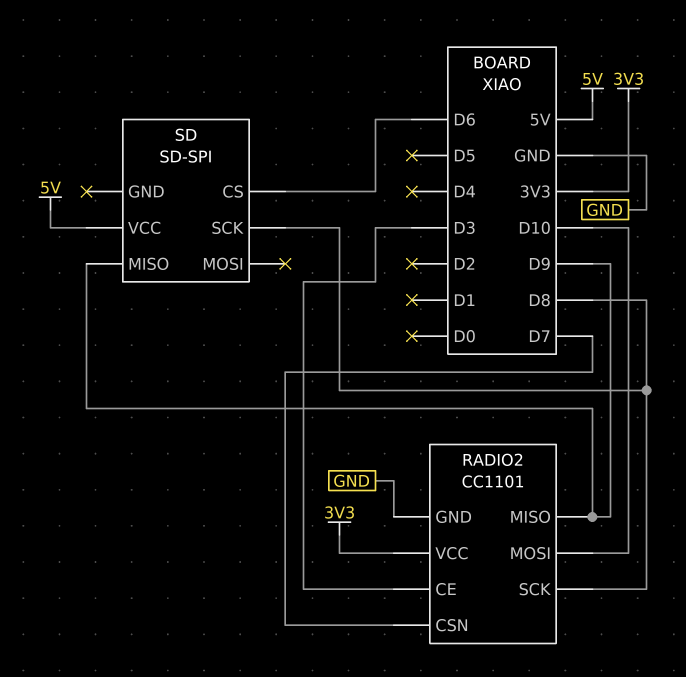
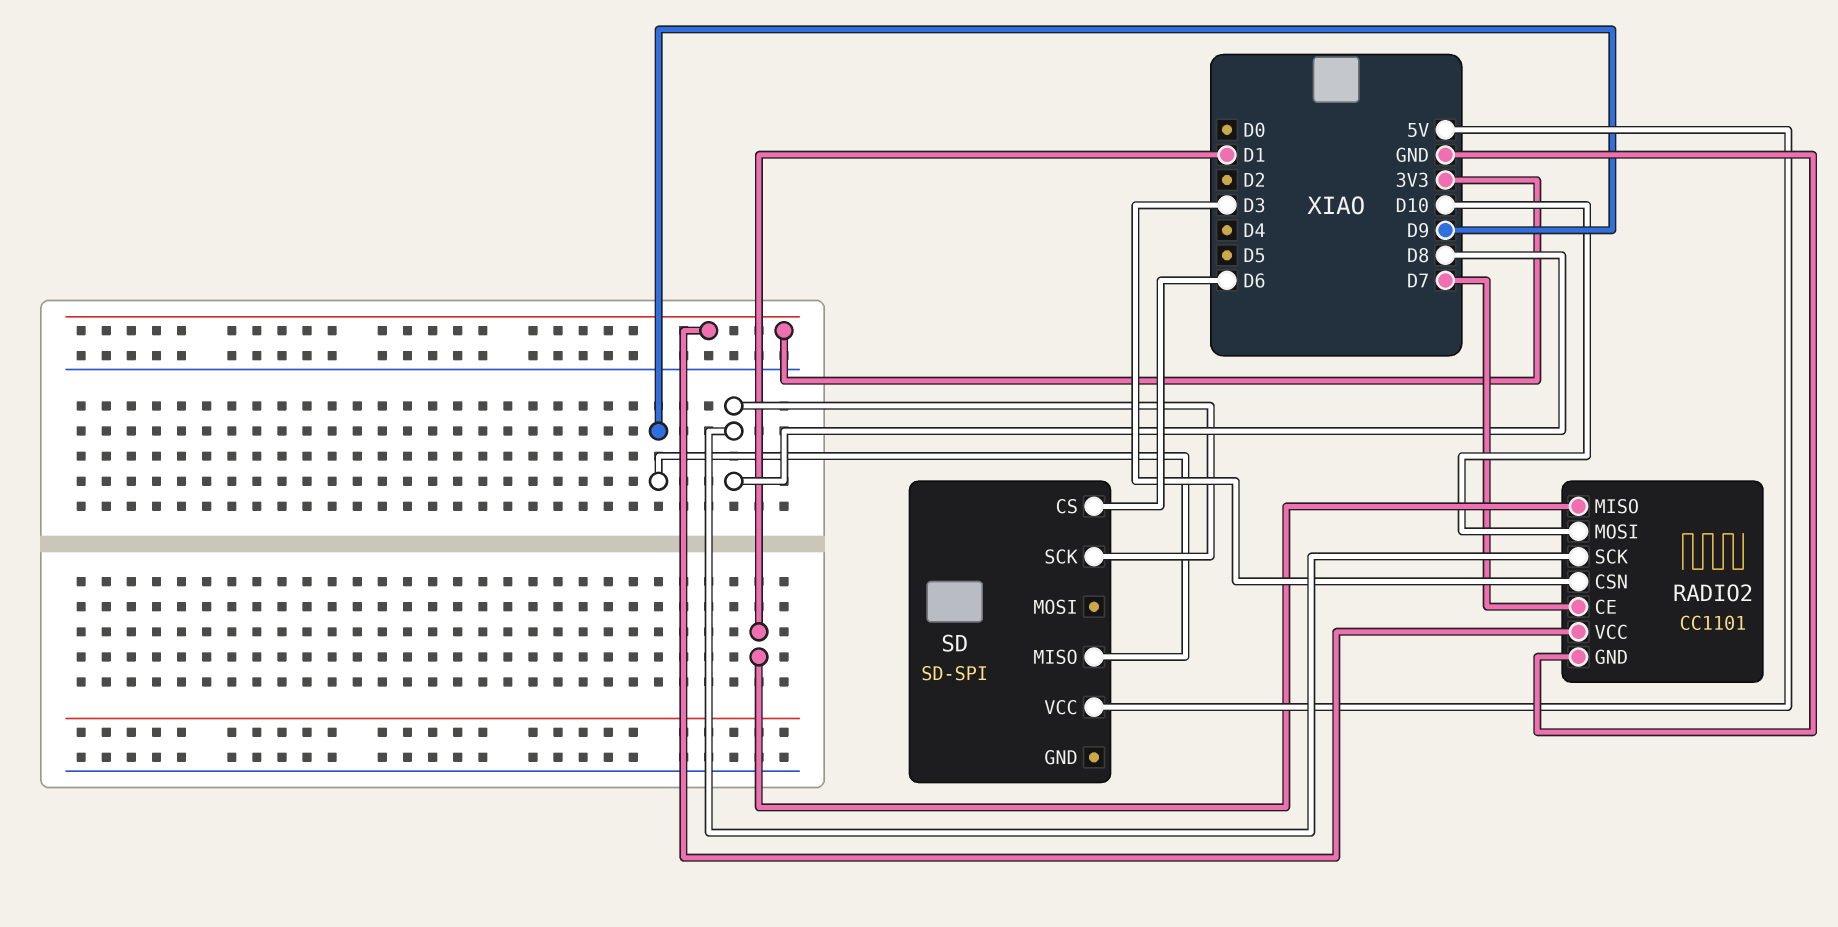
RADIO2 pin CE: D3 -> D7
RADIO2 pin CSN: D7 -> D3
RADIO2 pin MISO: D9 -> D1

